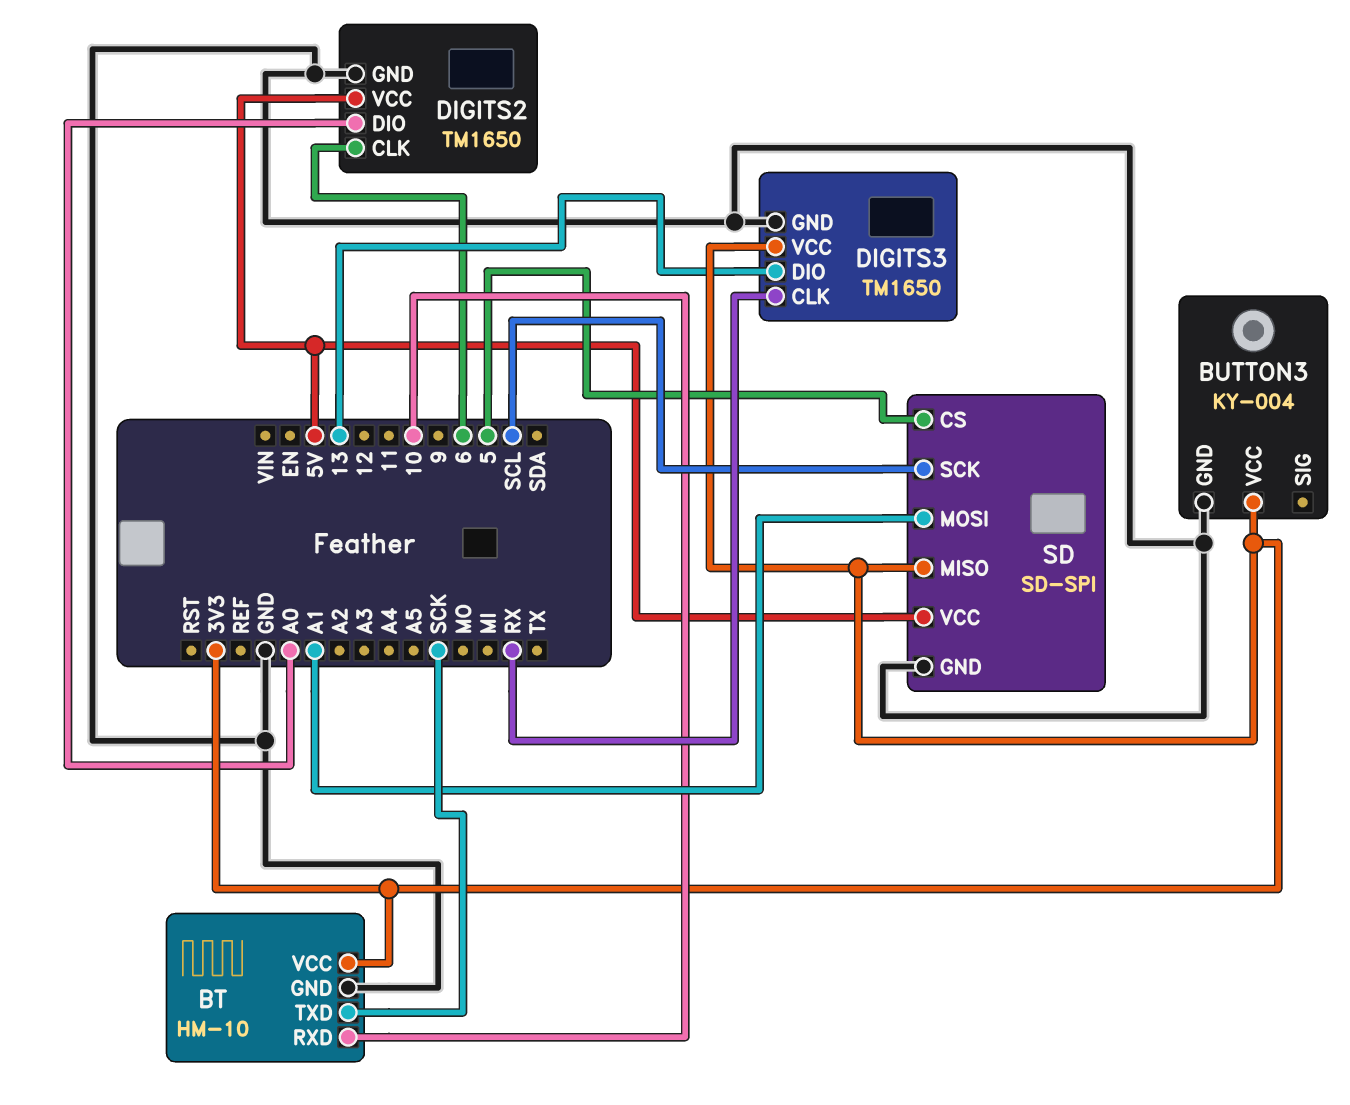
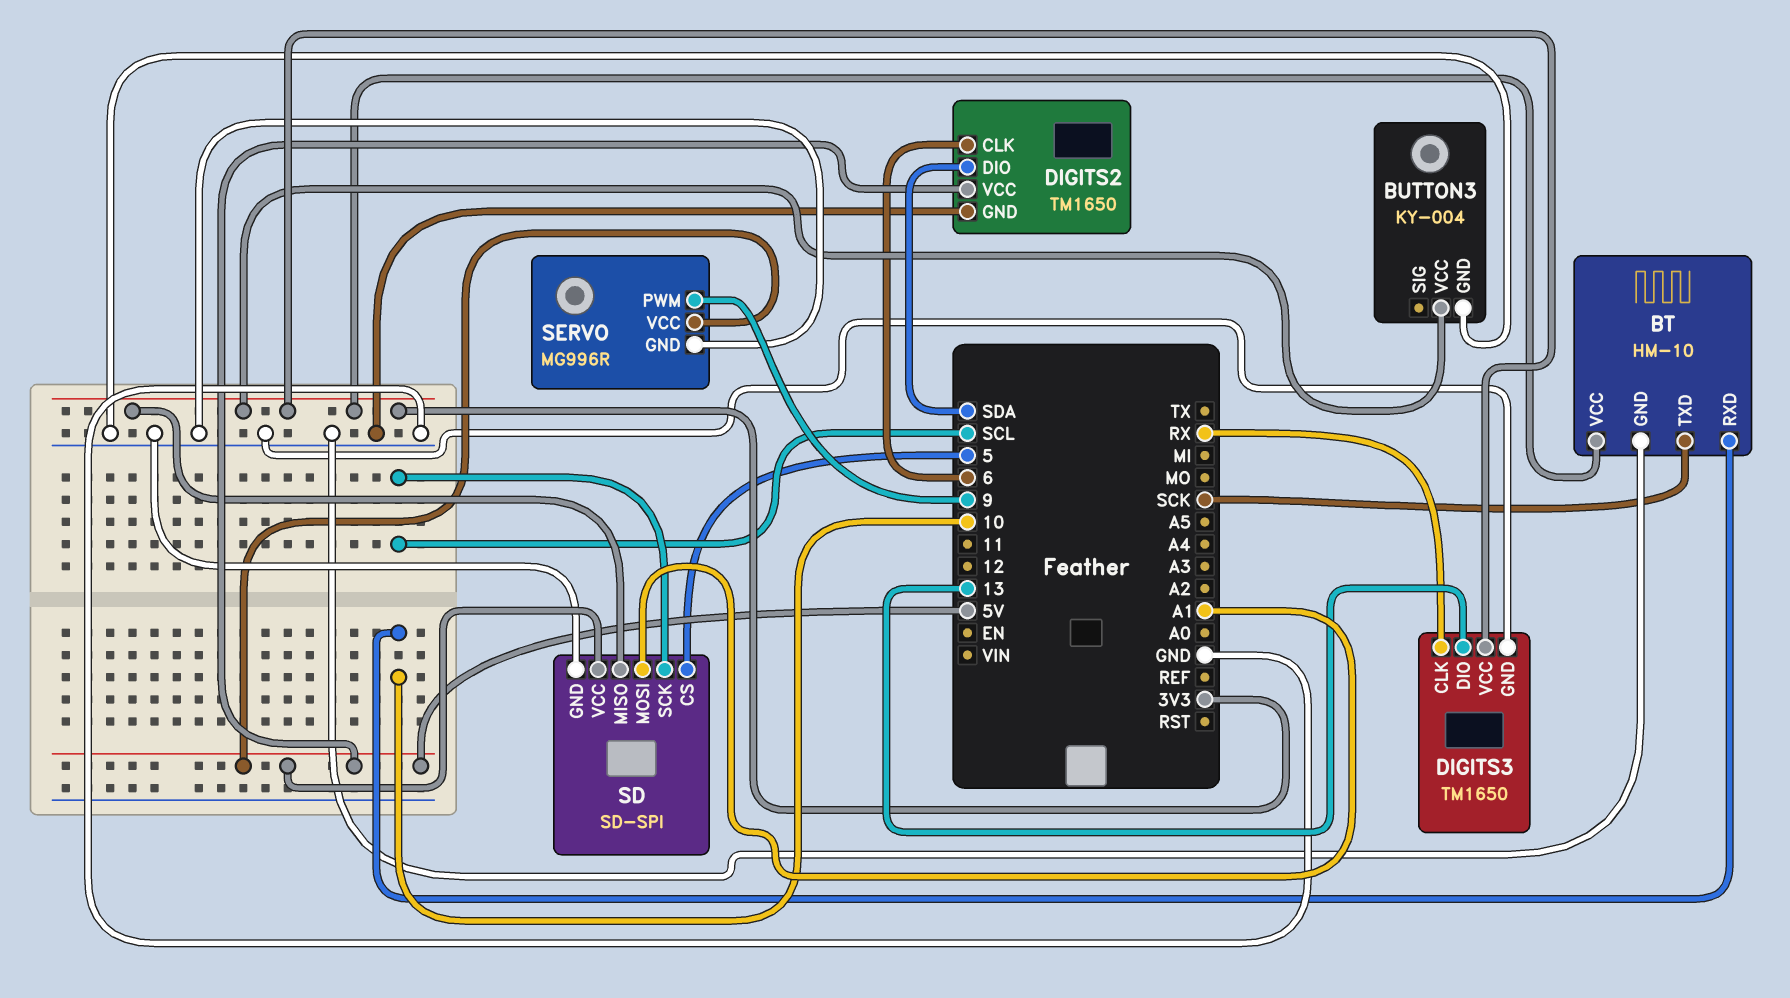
DIGITS2 pin DIO: A0 -> SDA
SERVO: none -> MG996R
SERVO pin GND: none -> GND
SERVO pin PWM: none -> 9
SERVO pin VCC: none -> 5V

